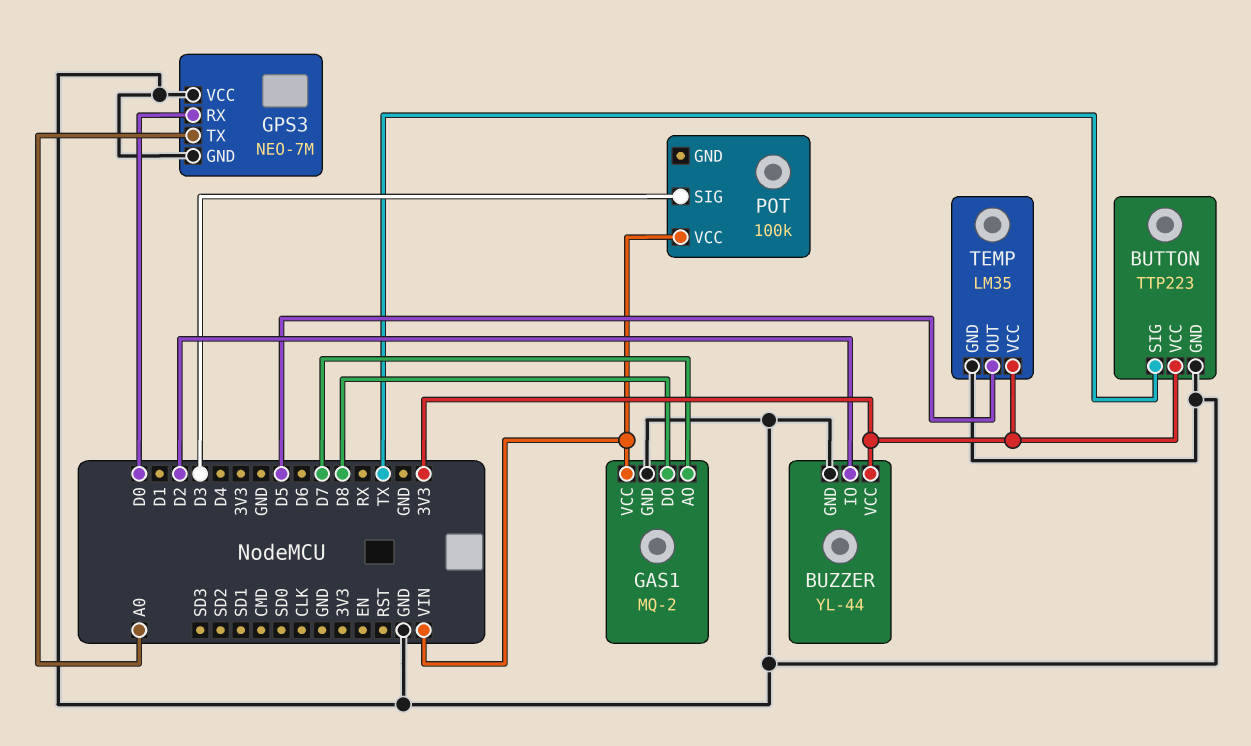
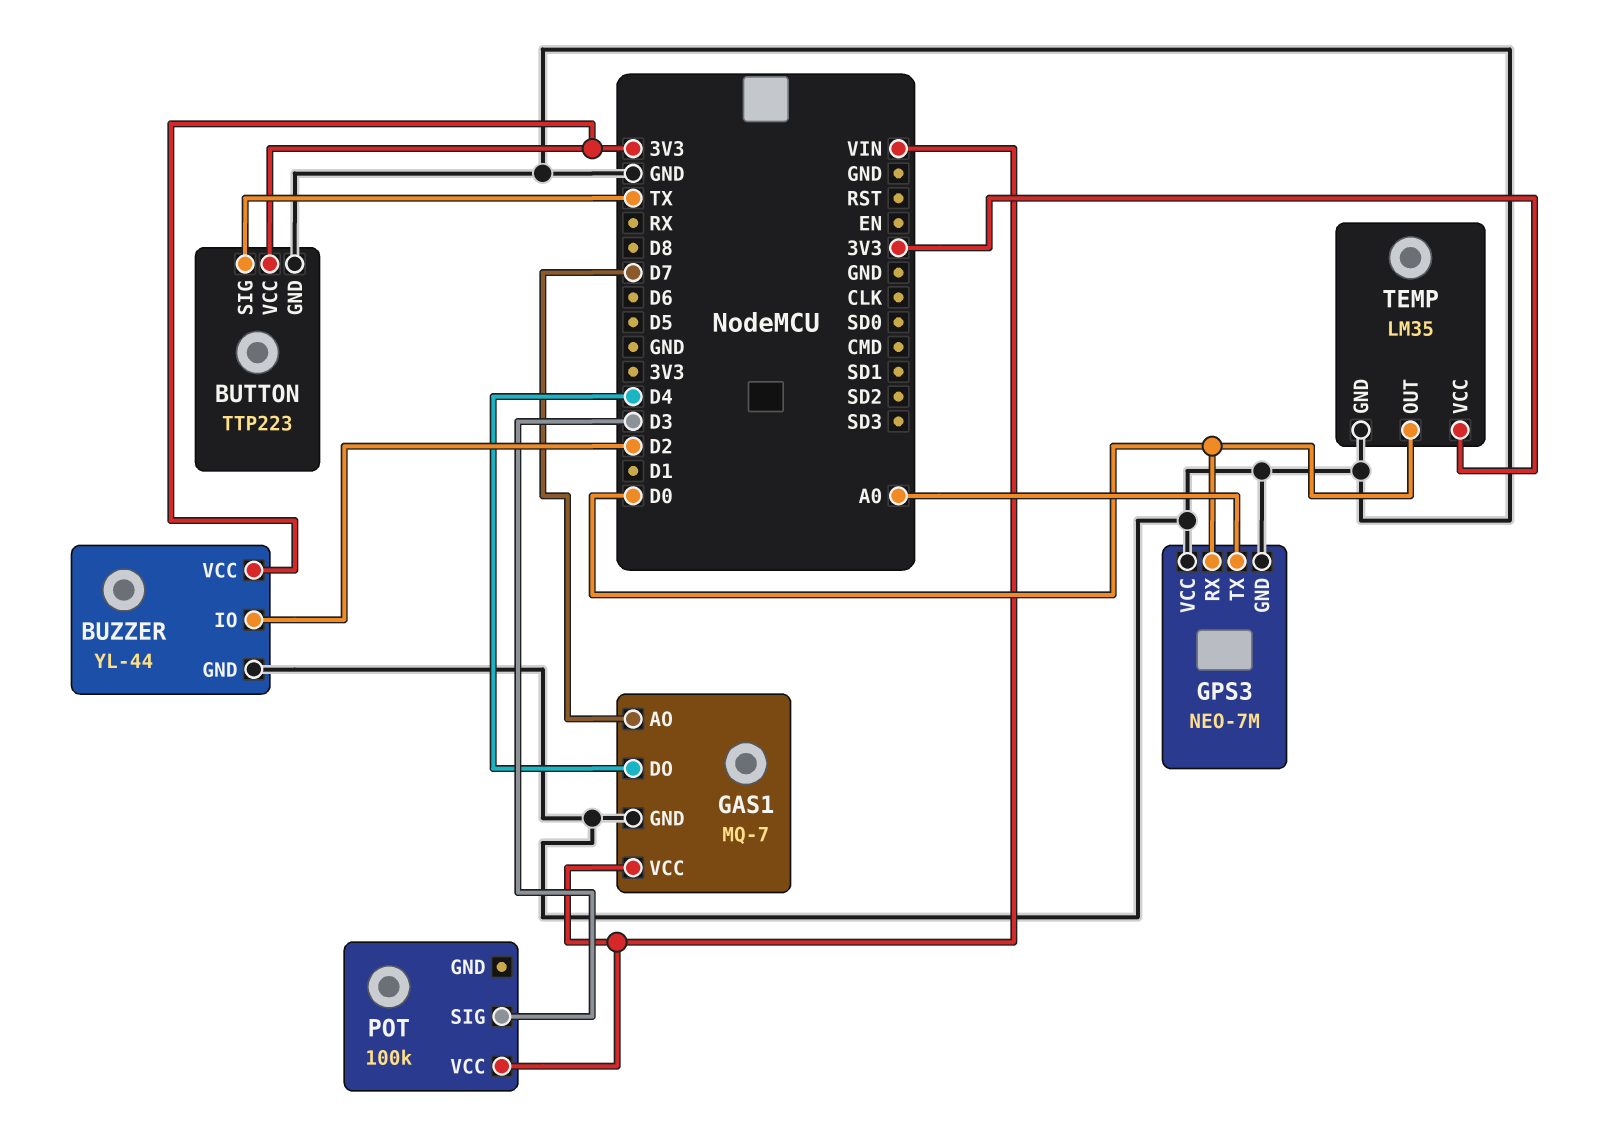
GAS1: MQ-2 -> MQ-7
GAS1 pin DO: D8 -> D4
TEMP pin OUT: D5 -> D0

